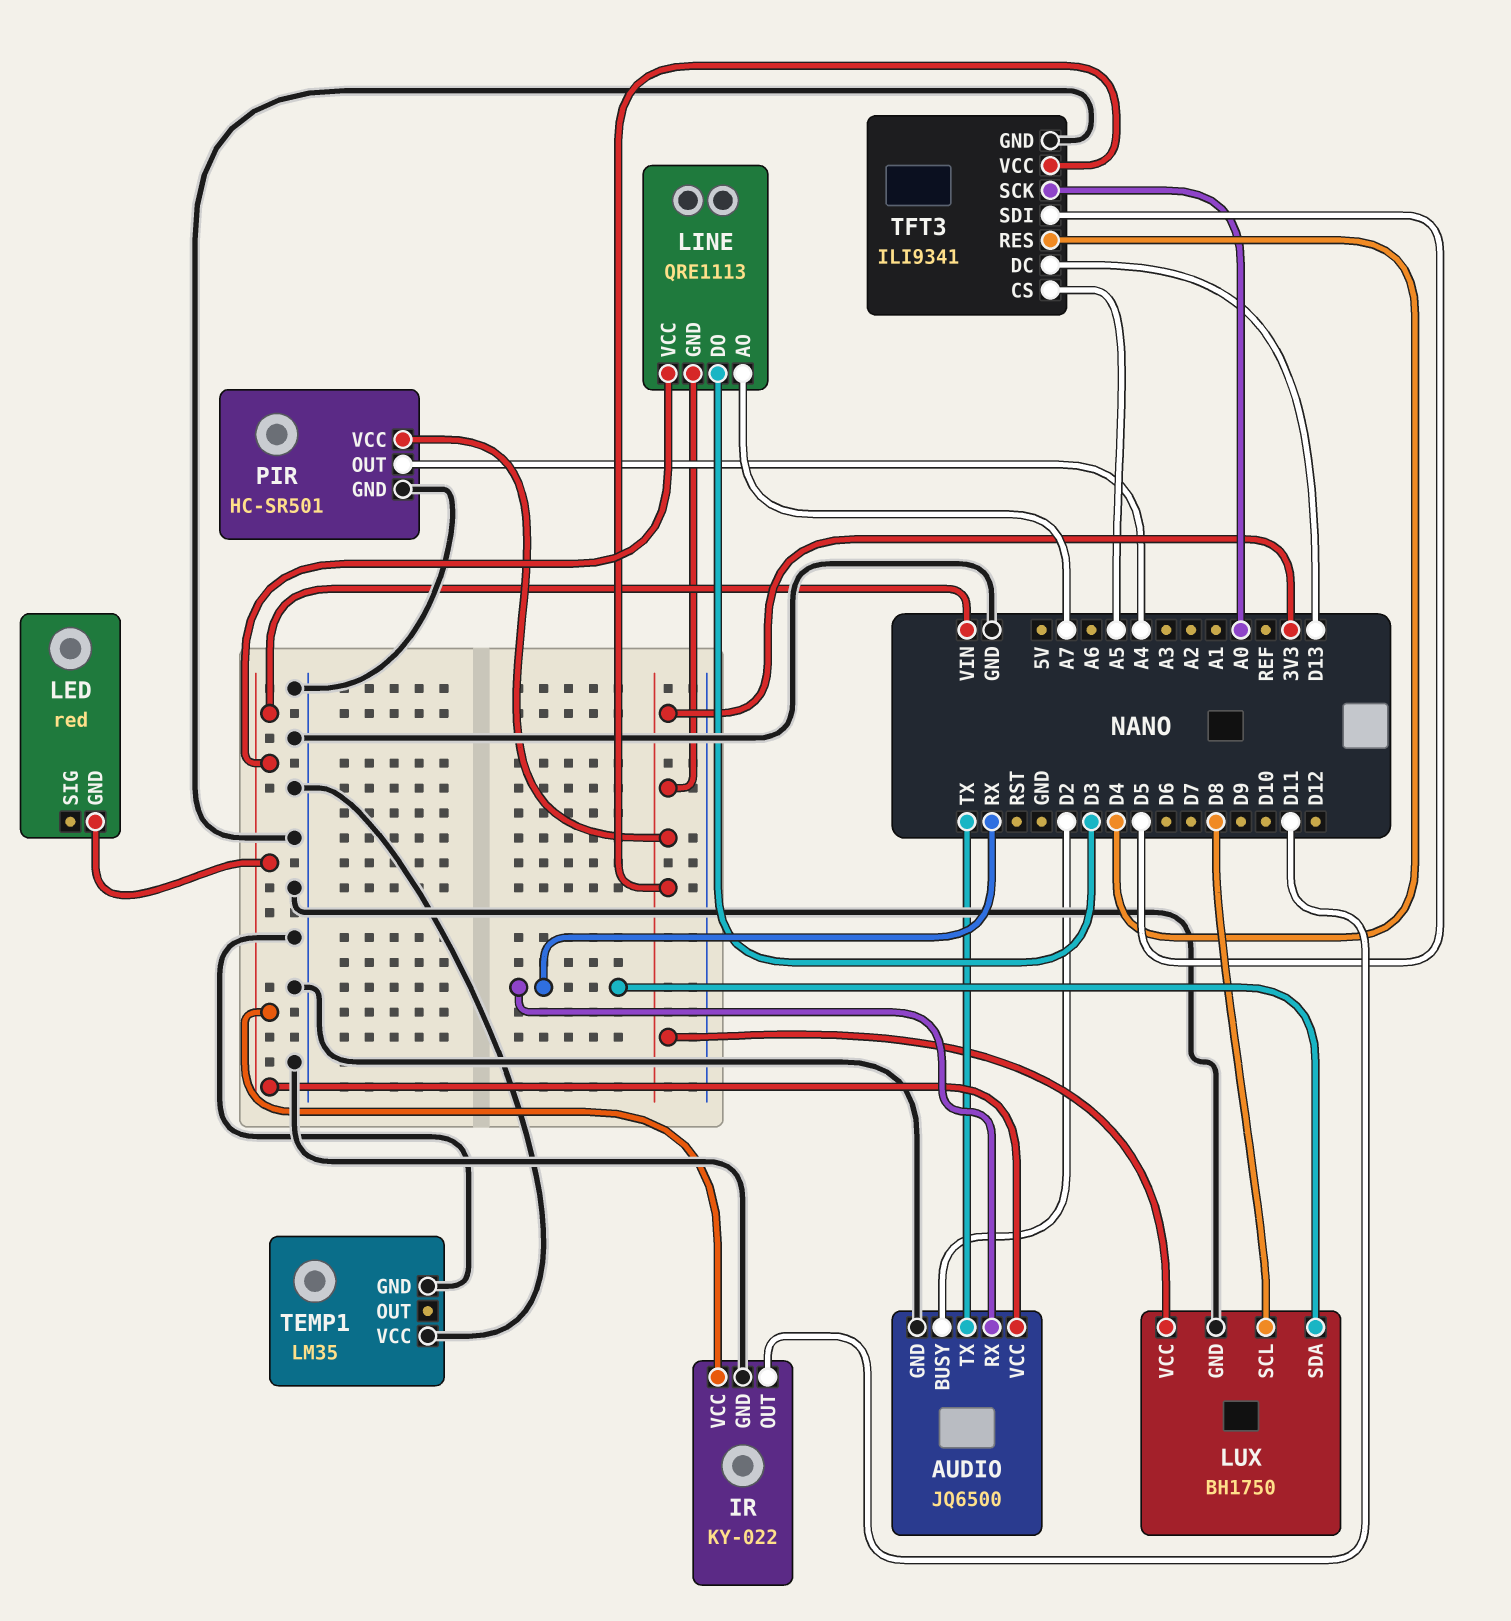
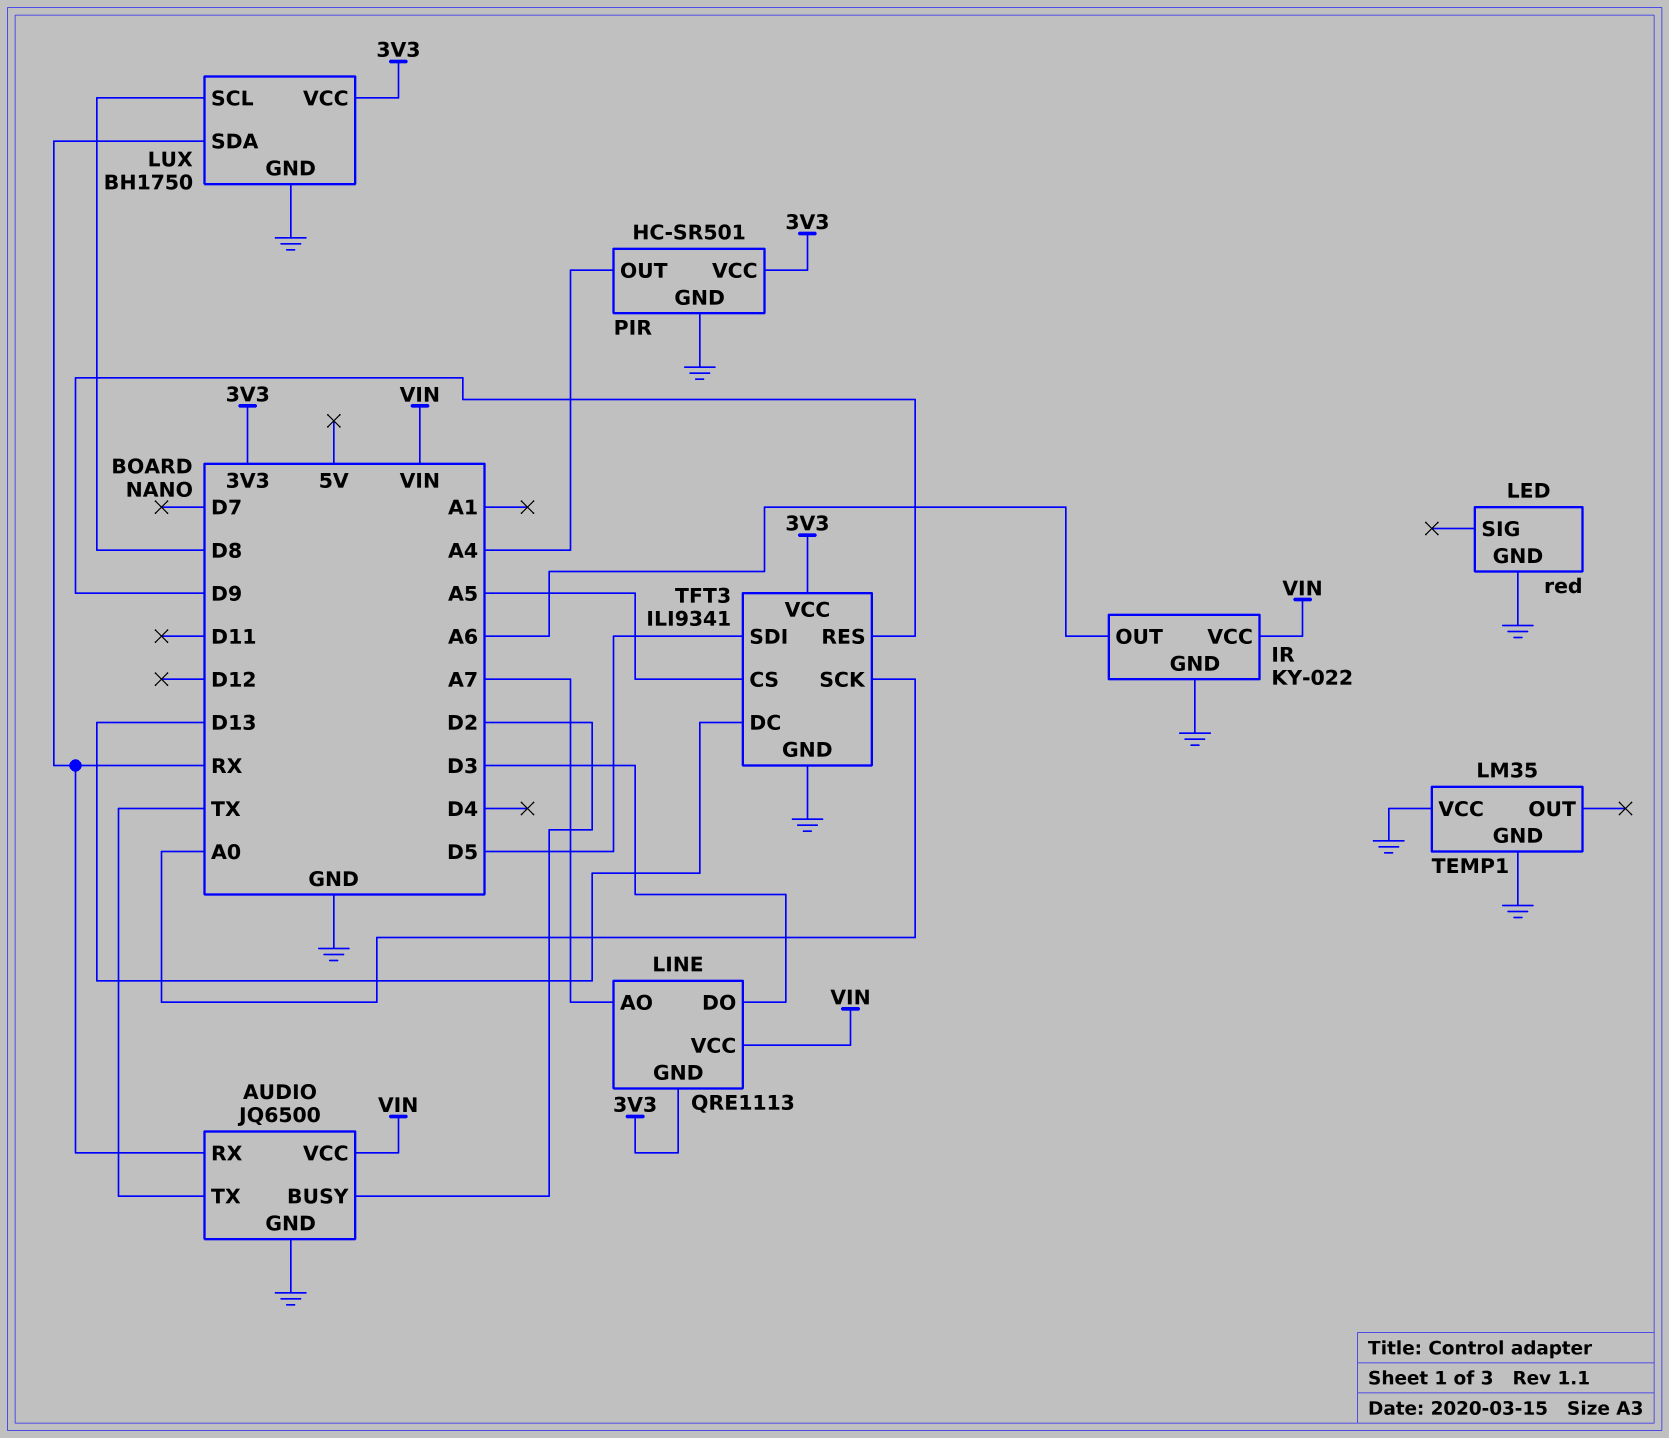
IR pin OUT: D11 -> A6
LED pin GND: VIN -> GND
TFT3 pin RES: D4 -> D9

